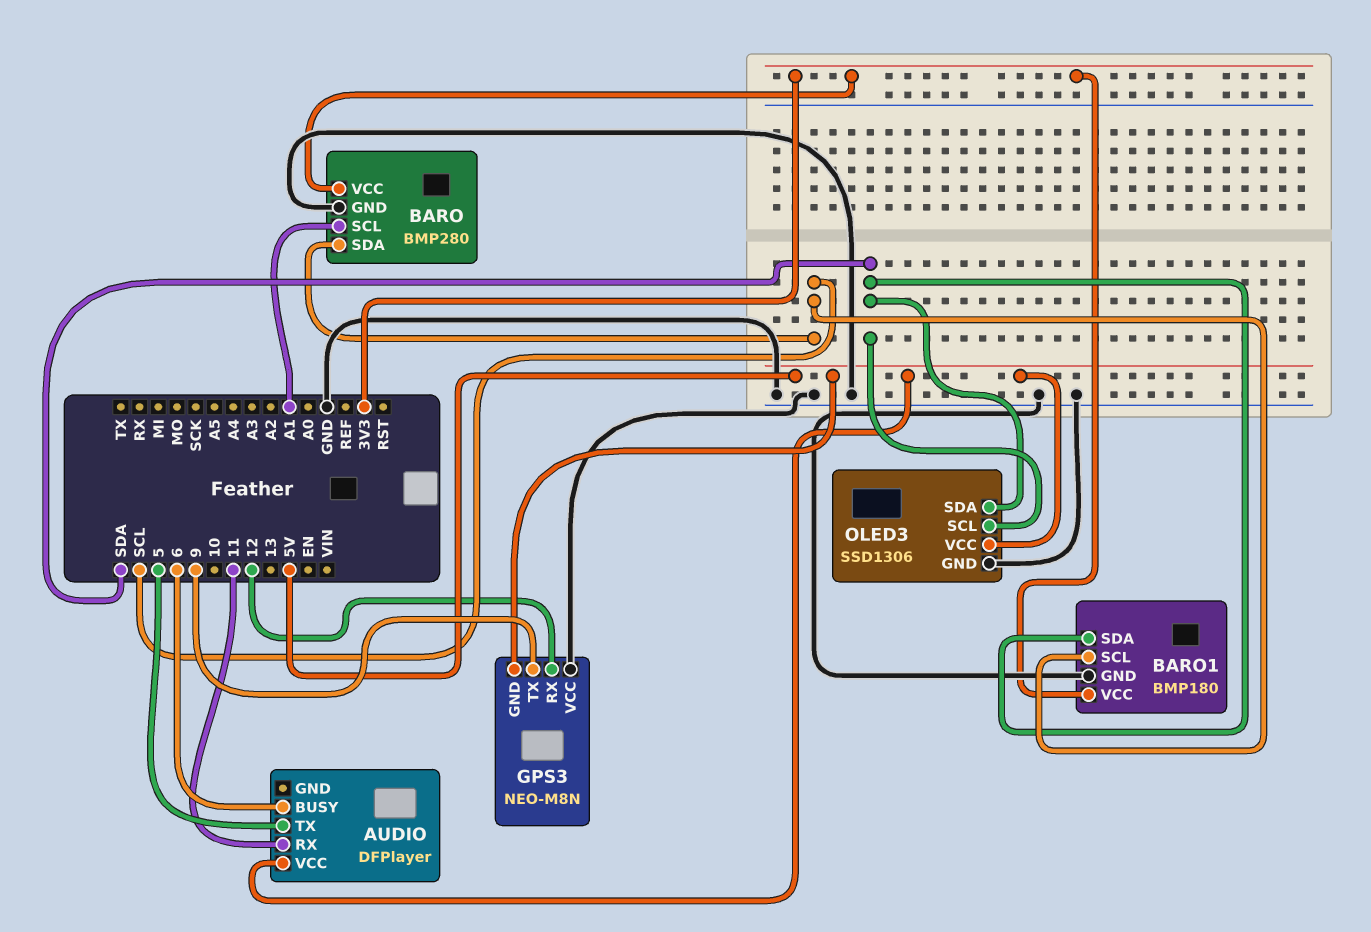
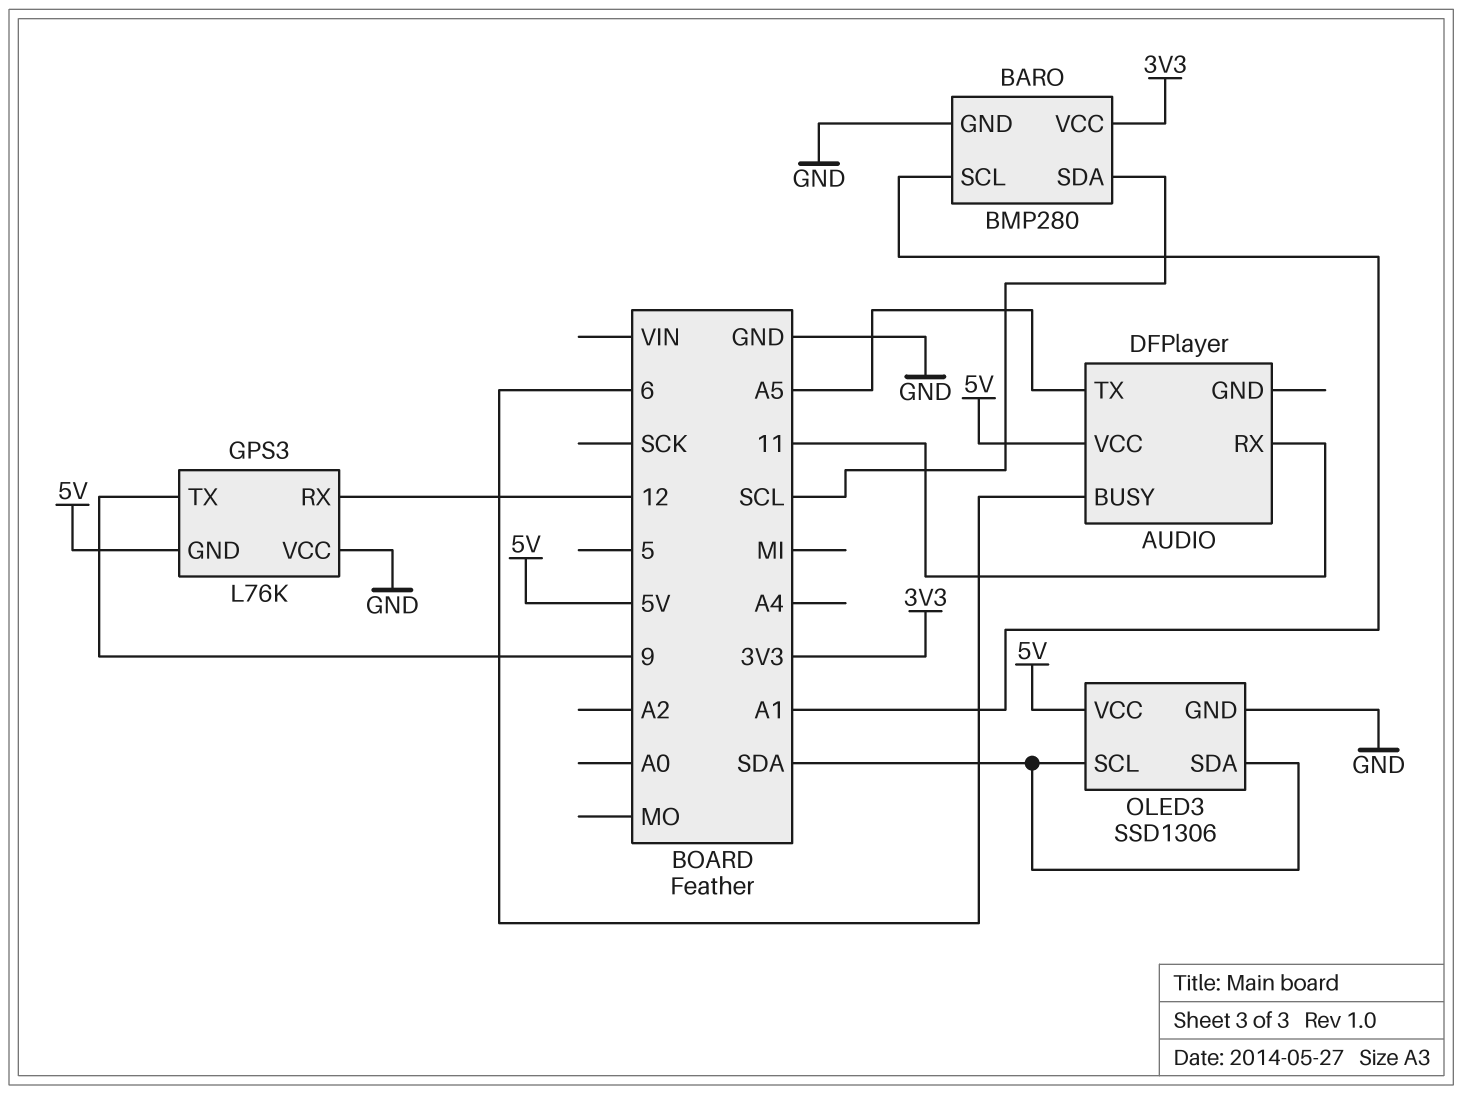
AUDIO pin TX: 5 -> A5
BARO1: BMP180 -> none
BARO1 pin GND: GND -> none
BARO1 pin SCL: SCL -> none
BARO1 pin SDA: SDA -> none
BARO1 pin VCC: 3V3 -> none
GPS3: NEO-M8N -> L76K

